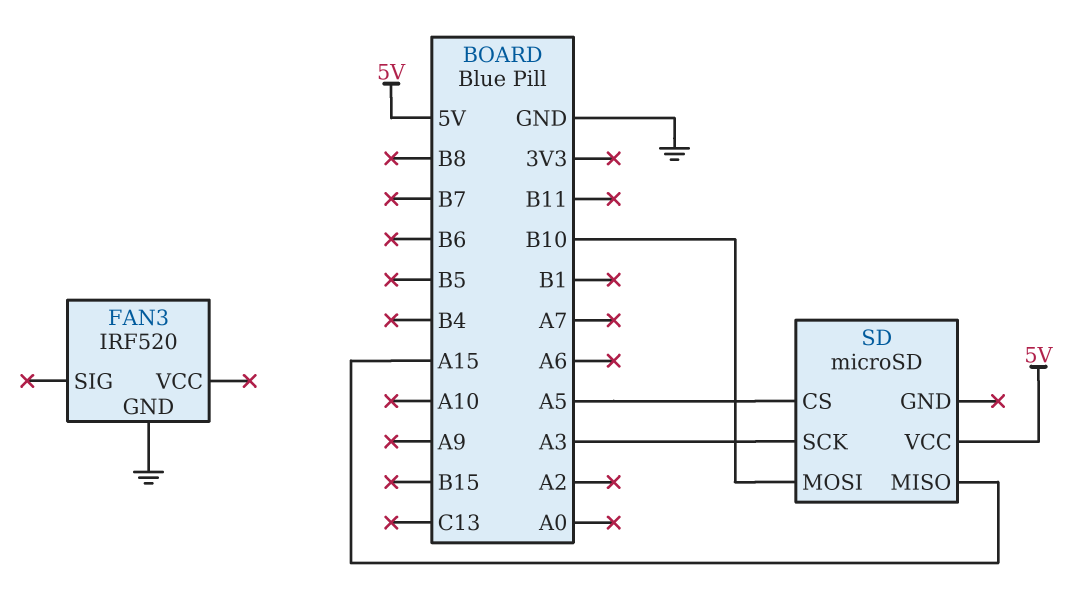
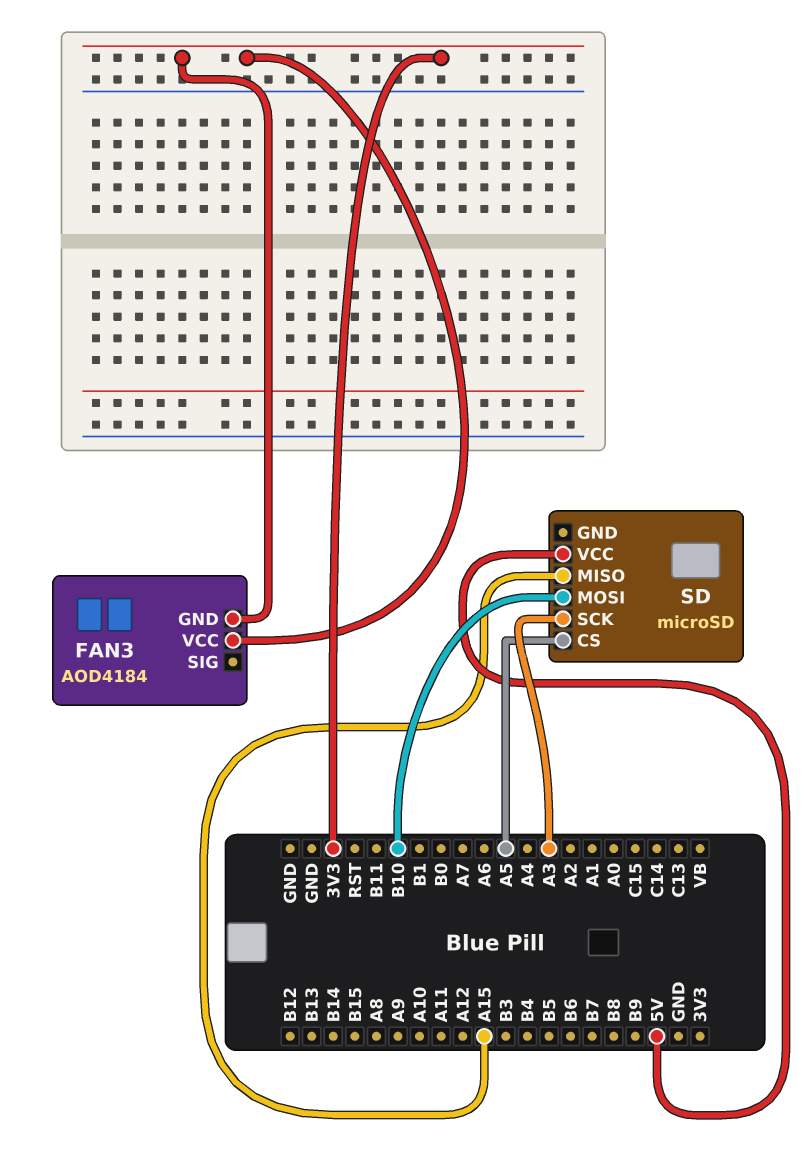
FAN3: IRF520 -> AOD4184
FAN3 pin GND: GND -> 3V3
FAN3 pin VCC: none -> 3V3

